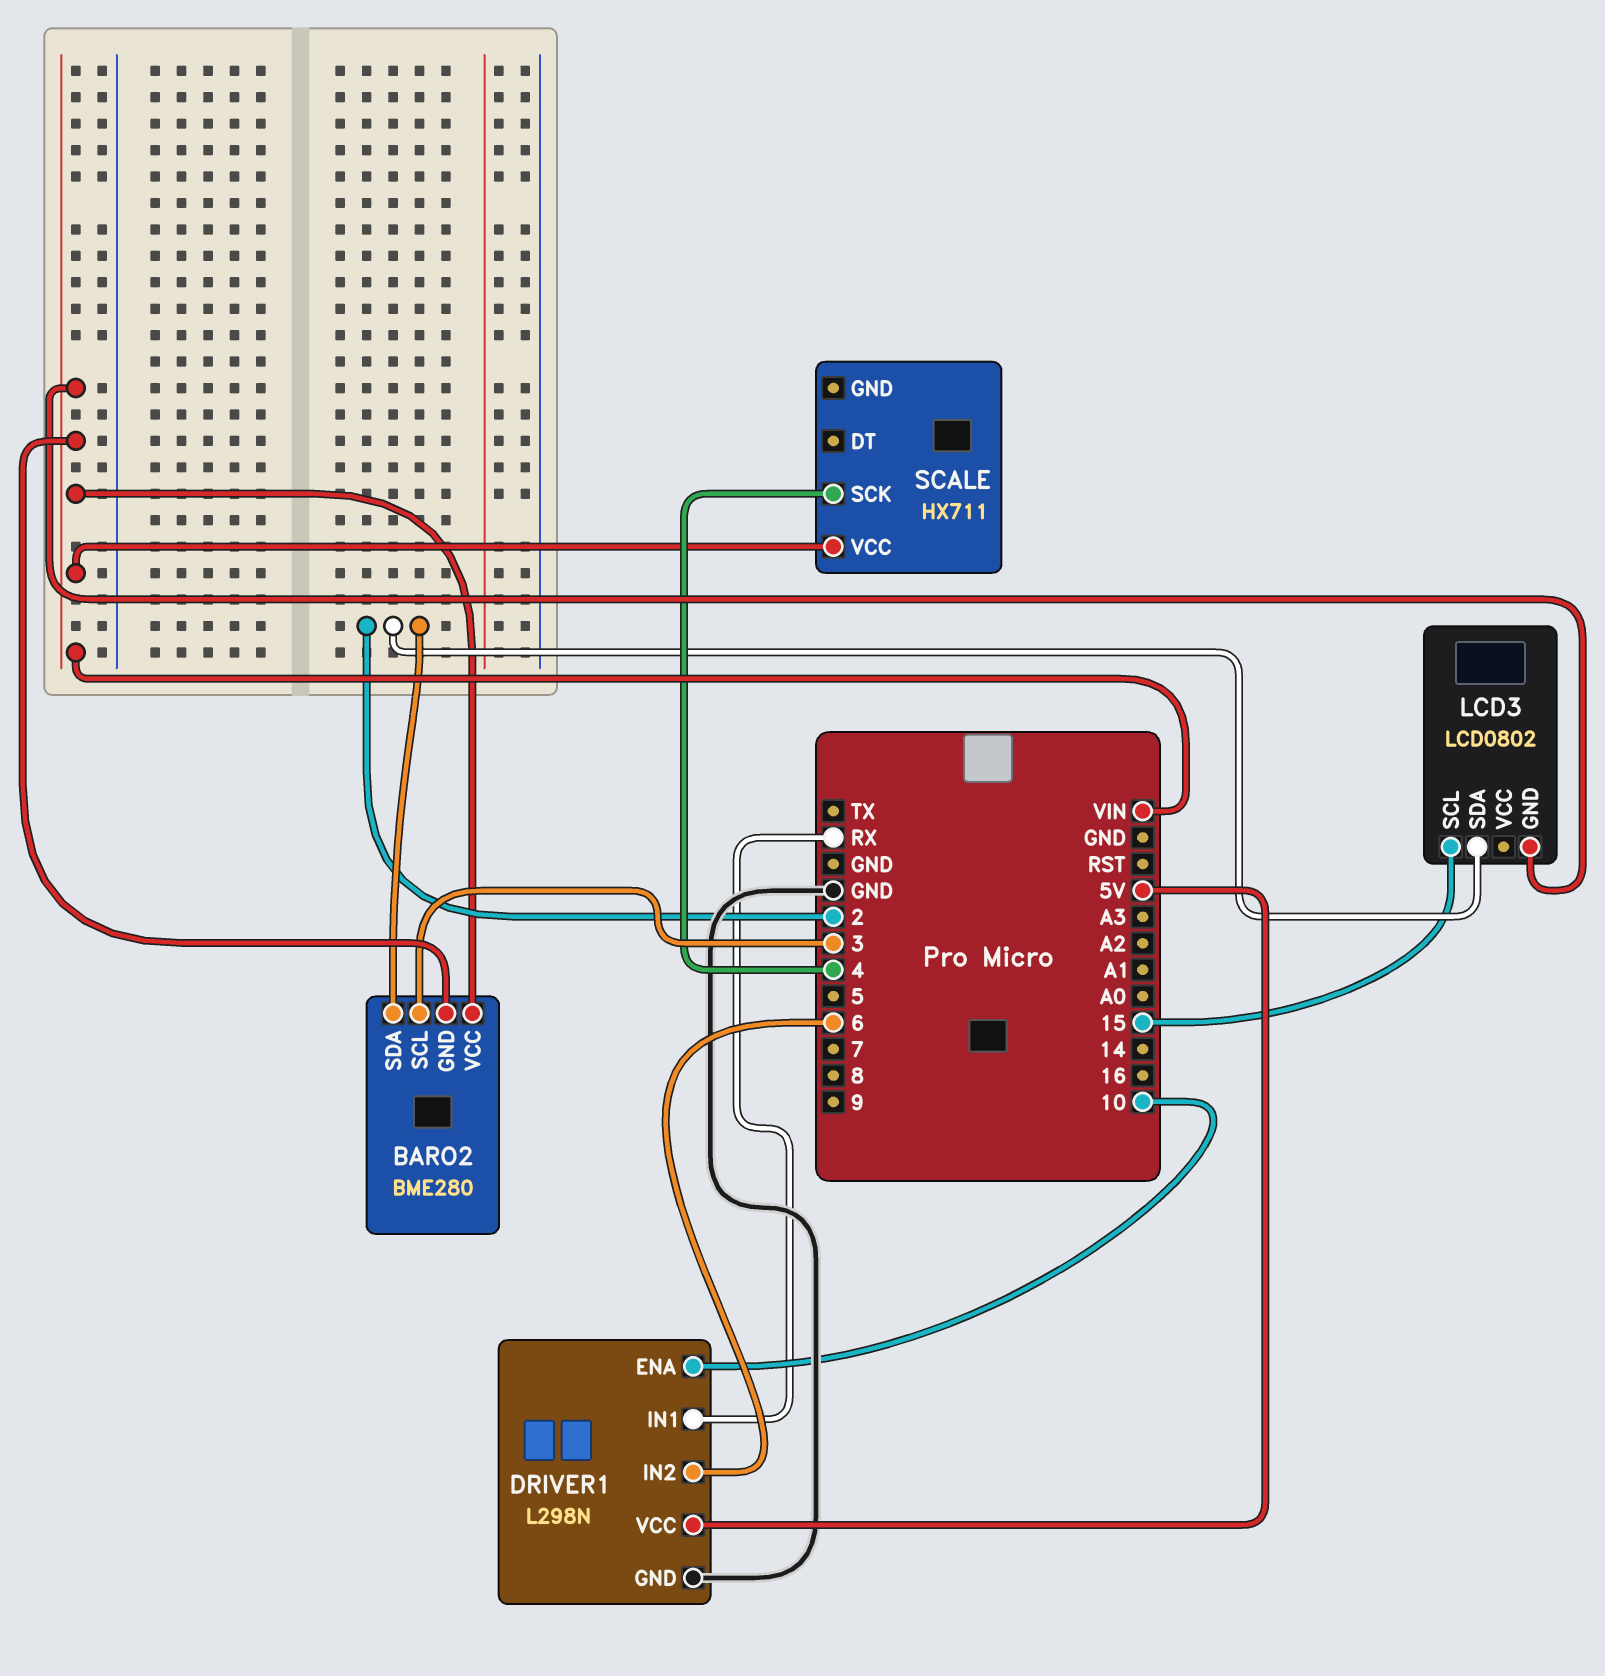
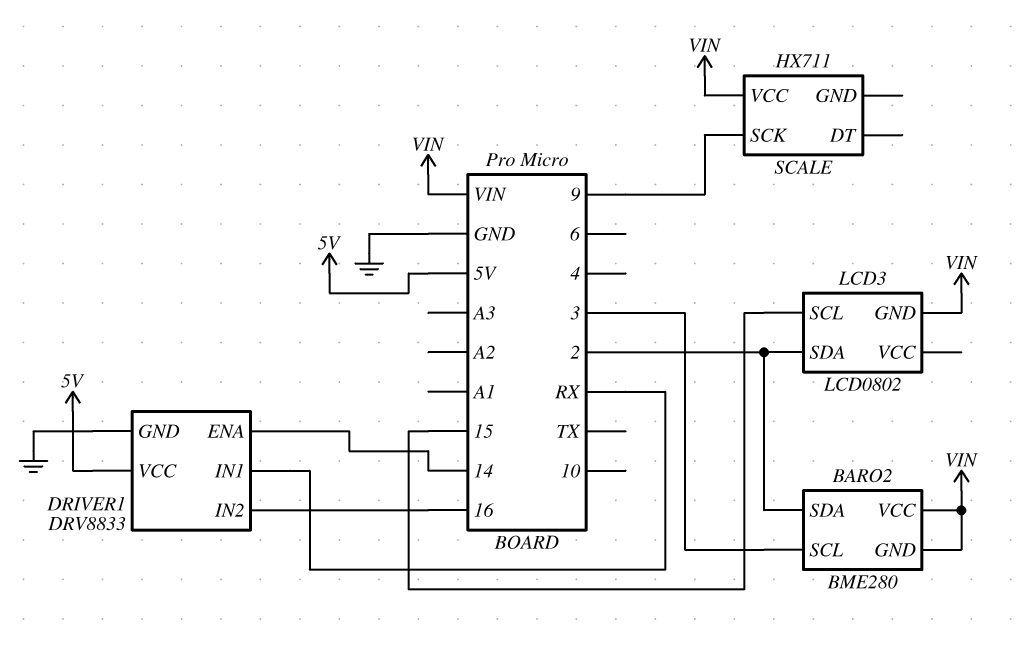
DRIVER1: L298N -> DRV8833
DRIVER1 pin ENA: 10 -> 14
DRIVER1 pin IN2: 6 -> 16
SCALE pin SCK: 4 -> 9

